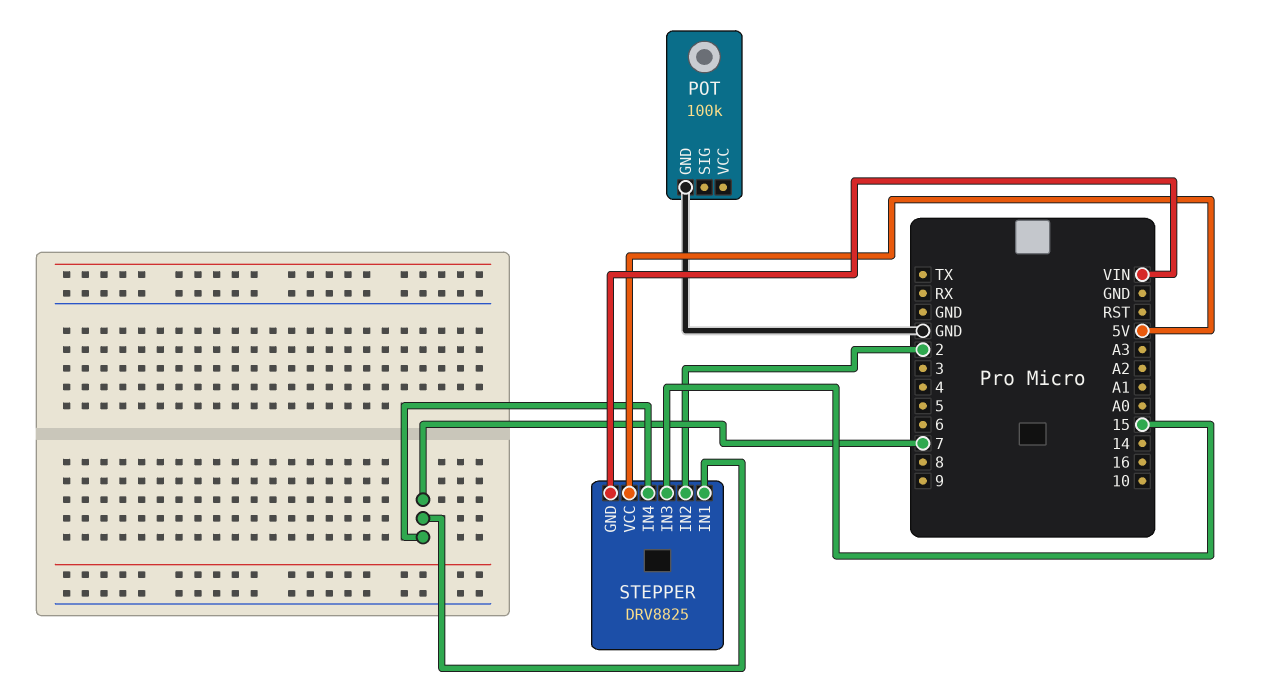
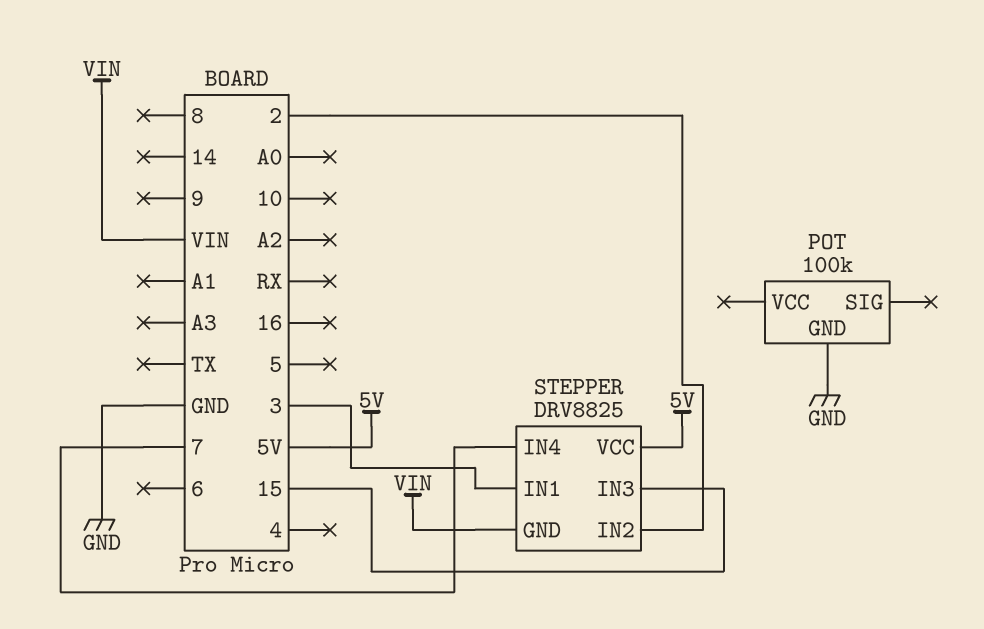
STEPPER pin IN1: 7 -> 3

